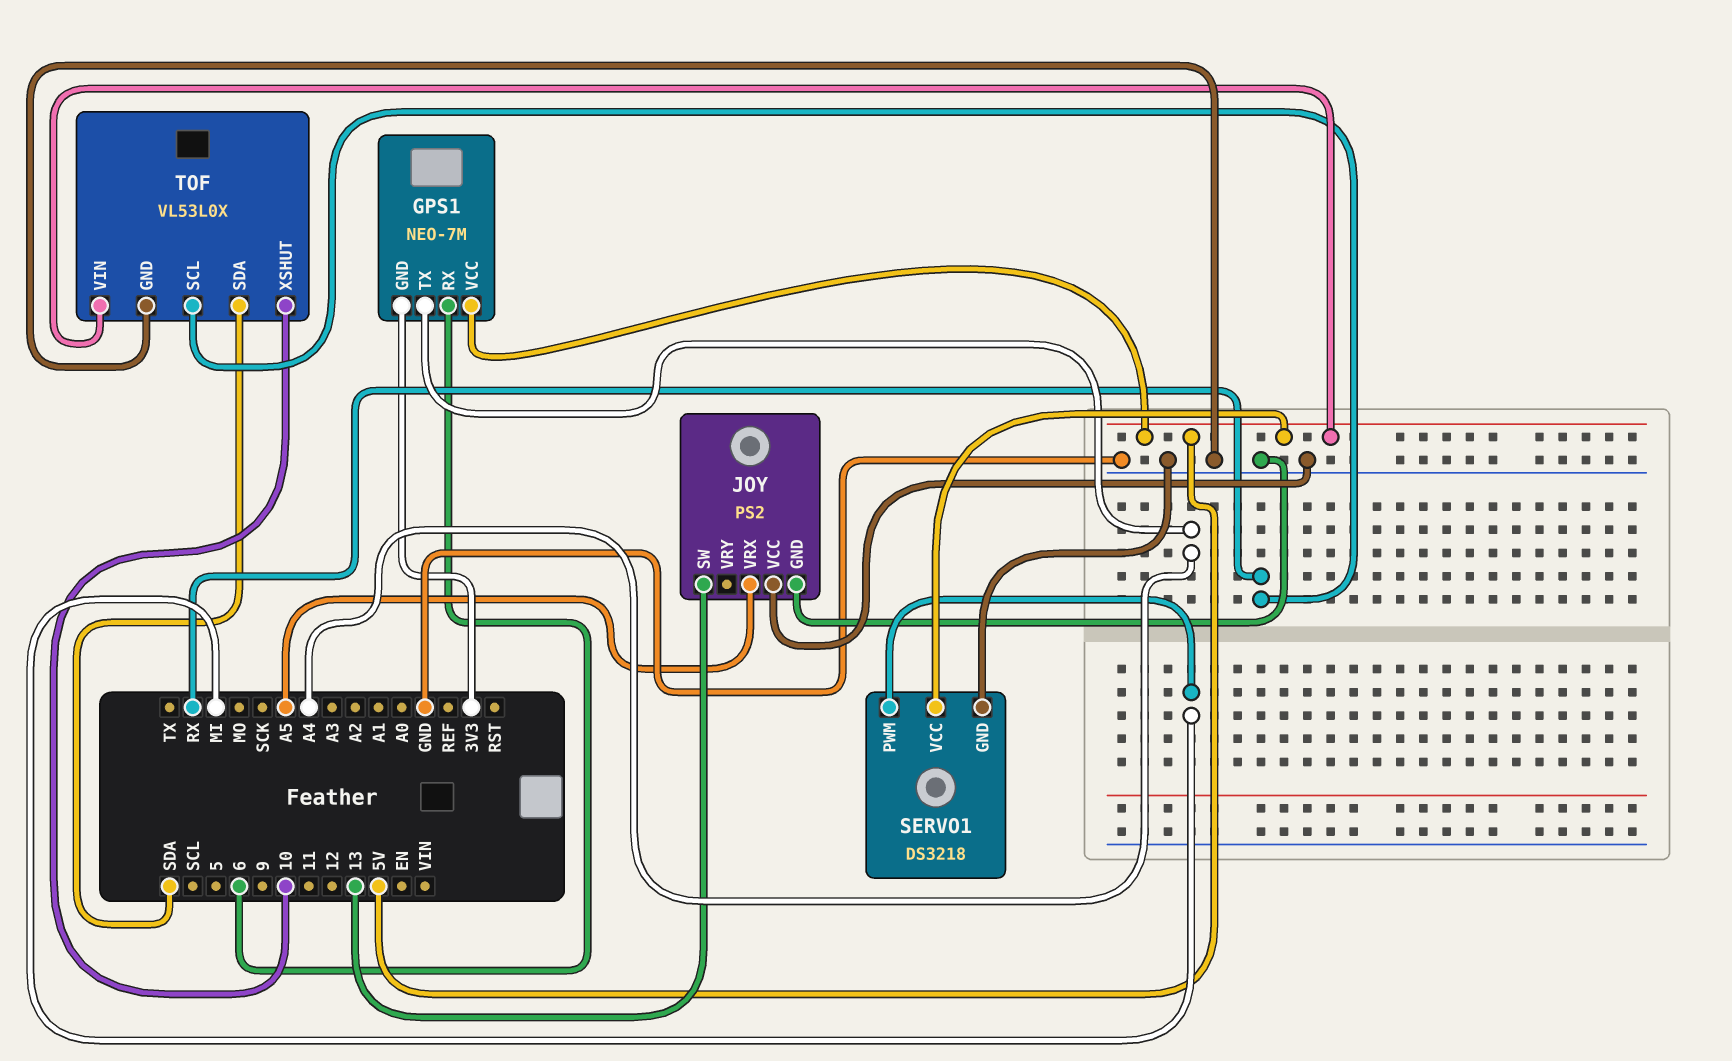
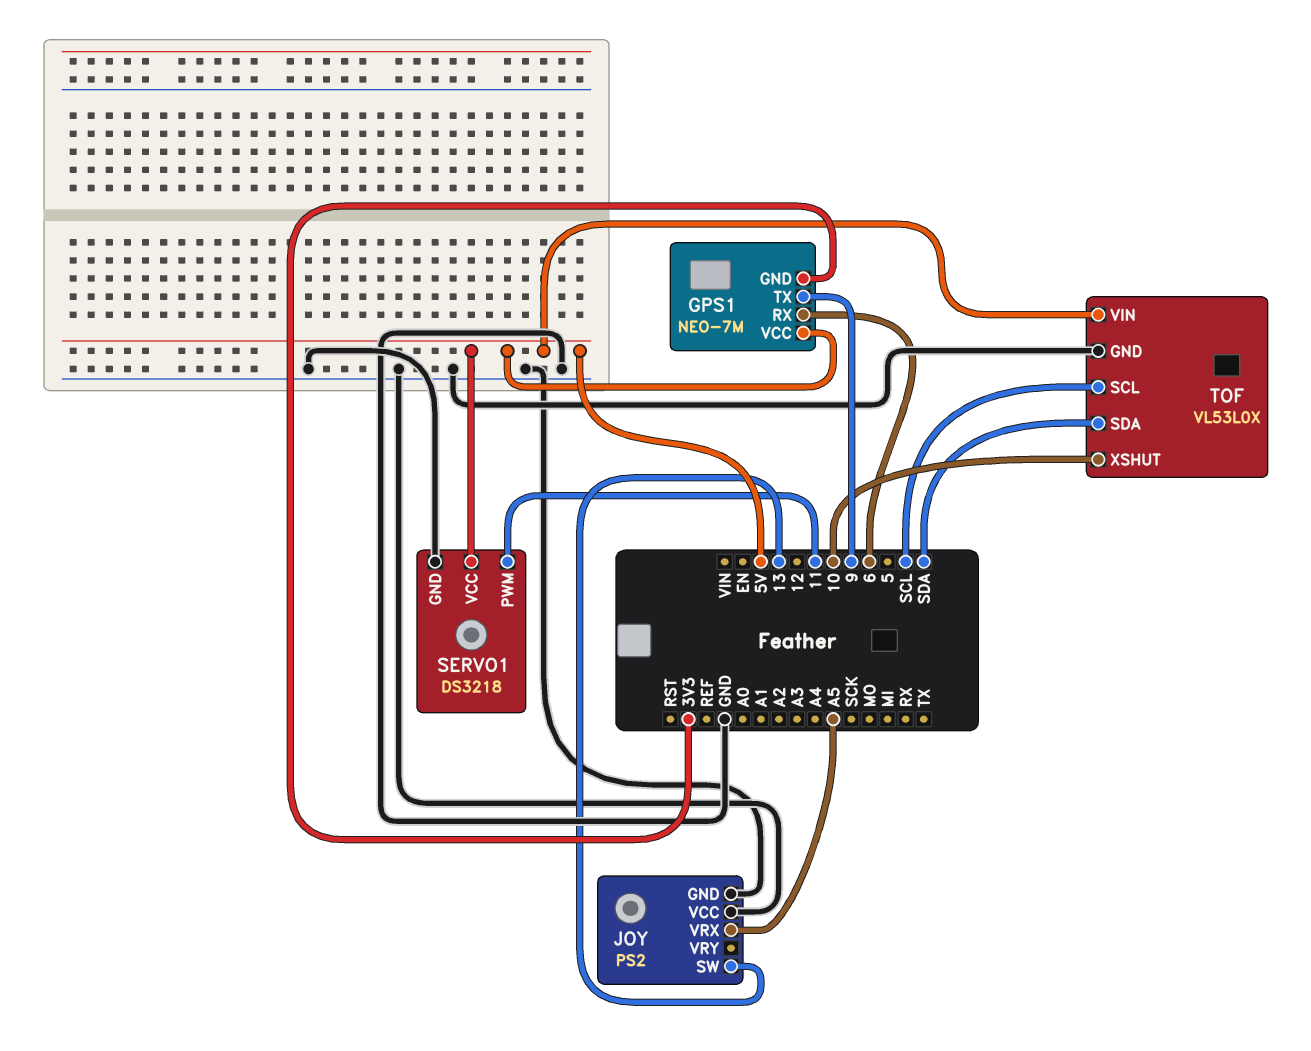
GPS1 pin TX: A4 -> 9
SERVO1 pin PWM: MI -> 11
TOF pin SCL: RX -> SCL

